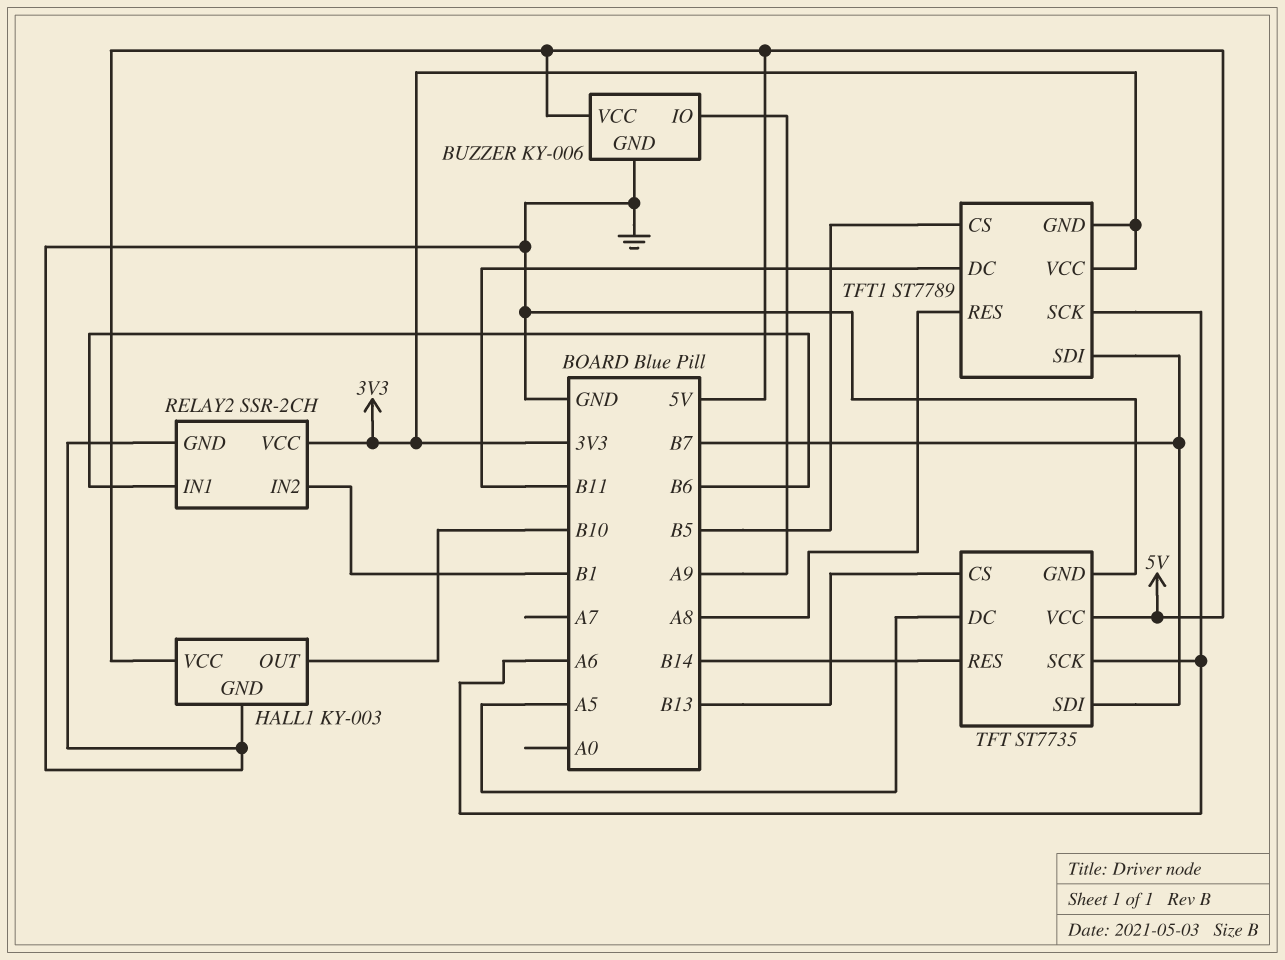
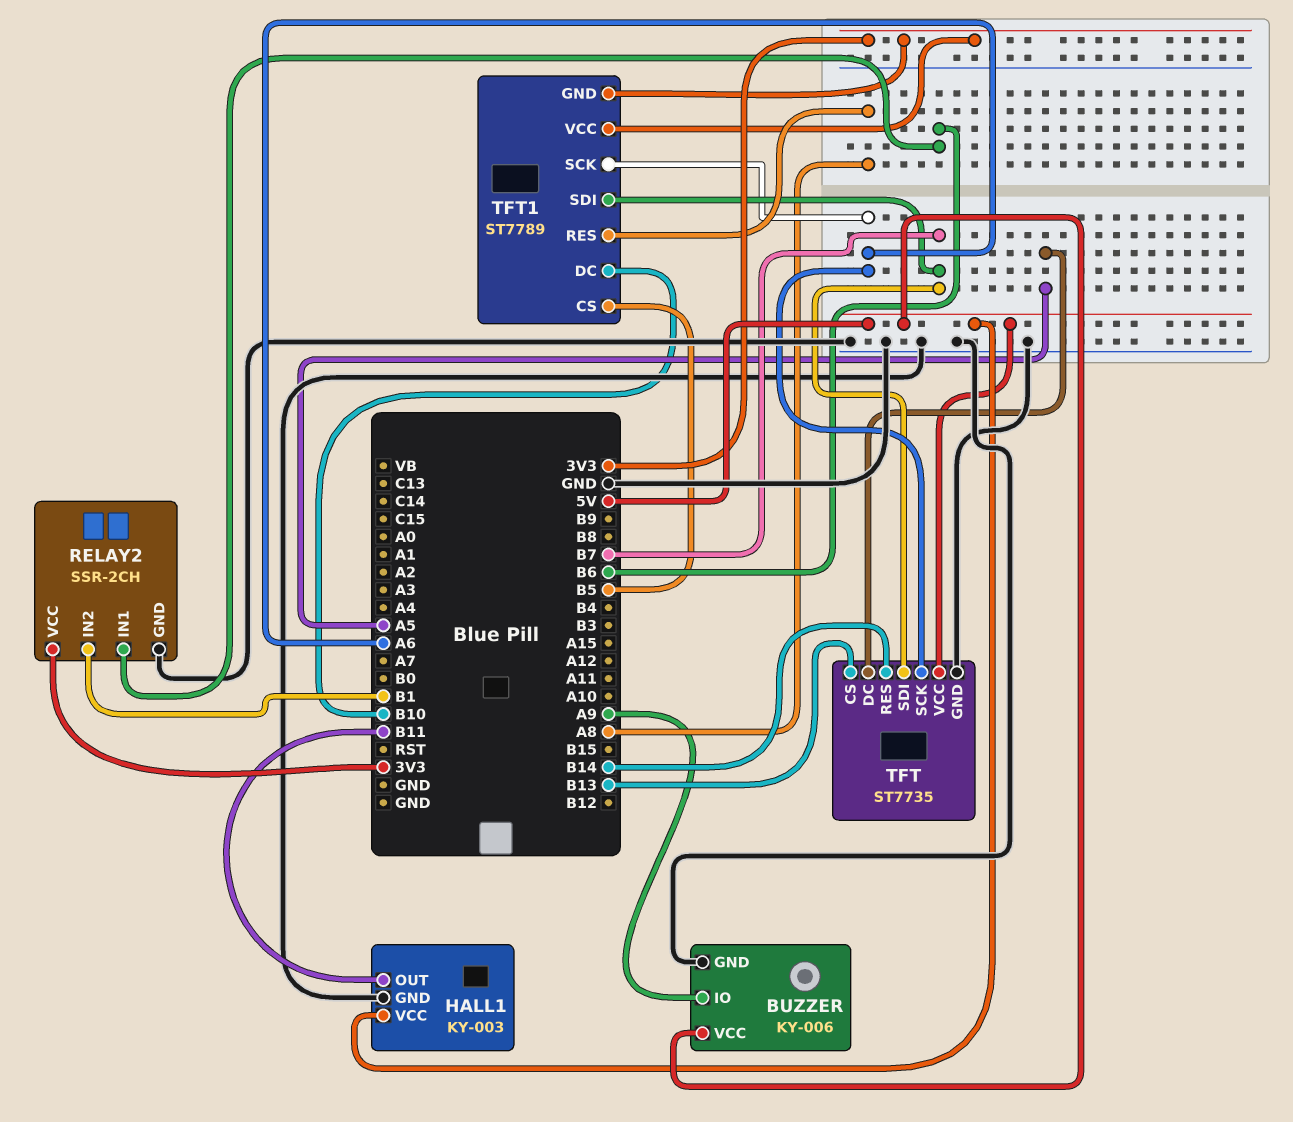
HALL1 pin OUT: B10 -> B11
TFT1 pin DC: B11 -> B10

